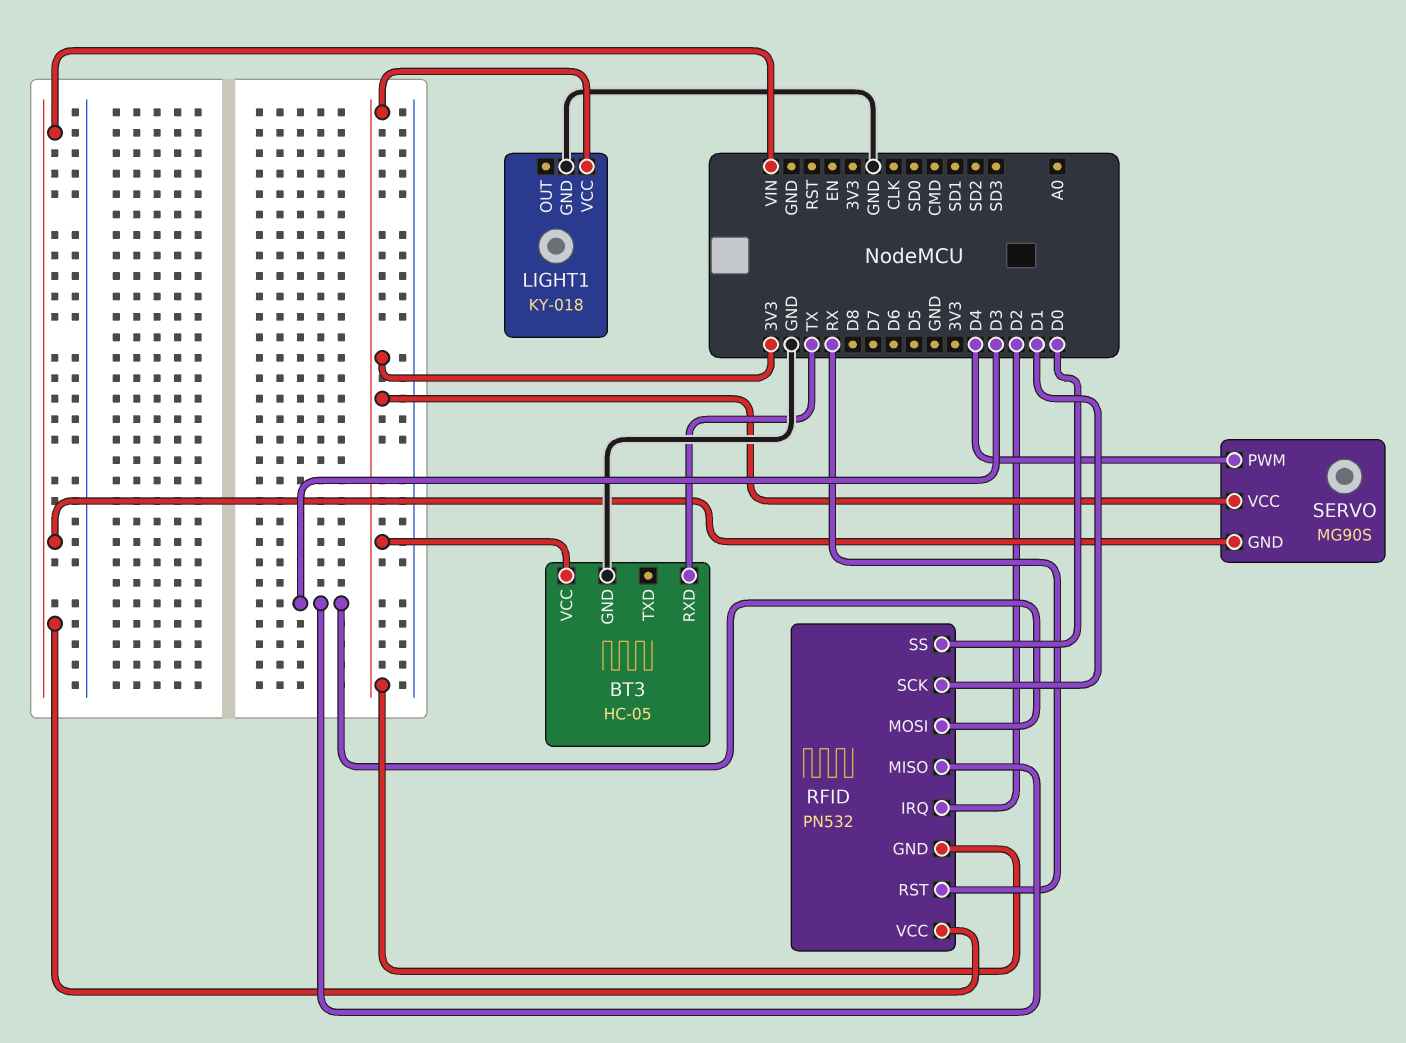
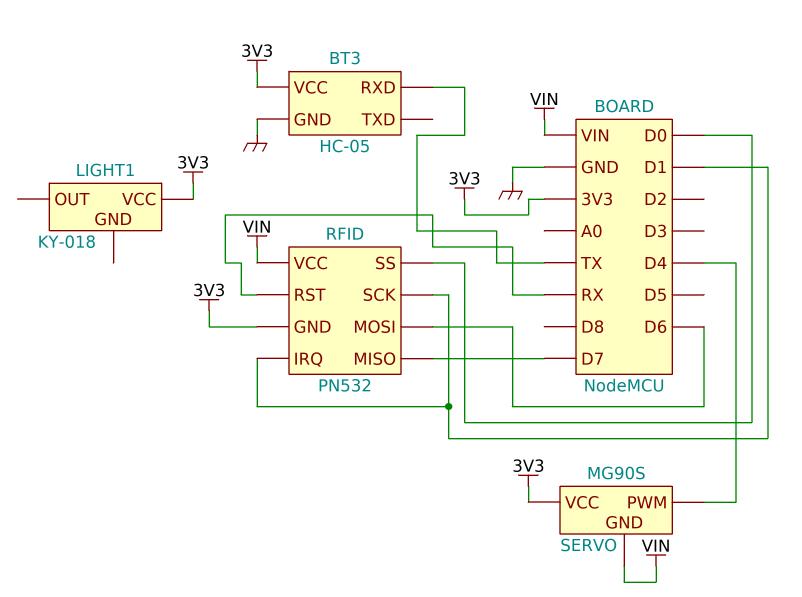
LIGHT1 pin GND: GND -> none
RFID pin IRQ: D2 -> D1
RFID pin MISO: D3 -> D7
RFID pin MOSI: D3 -> D6

